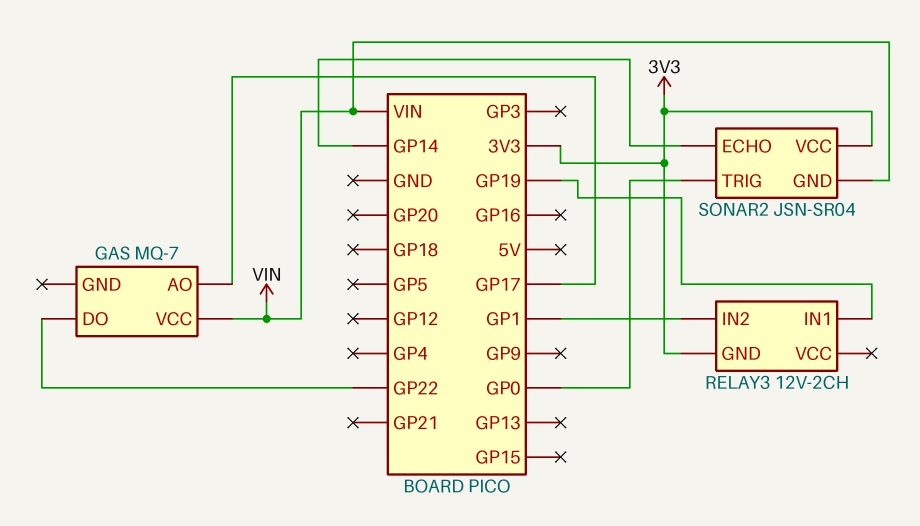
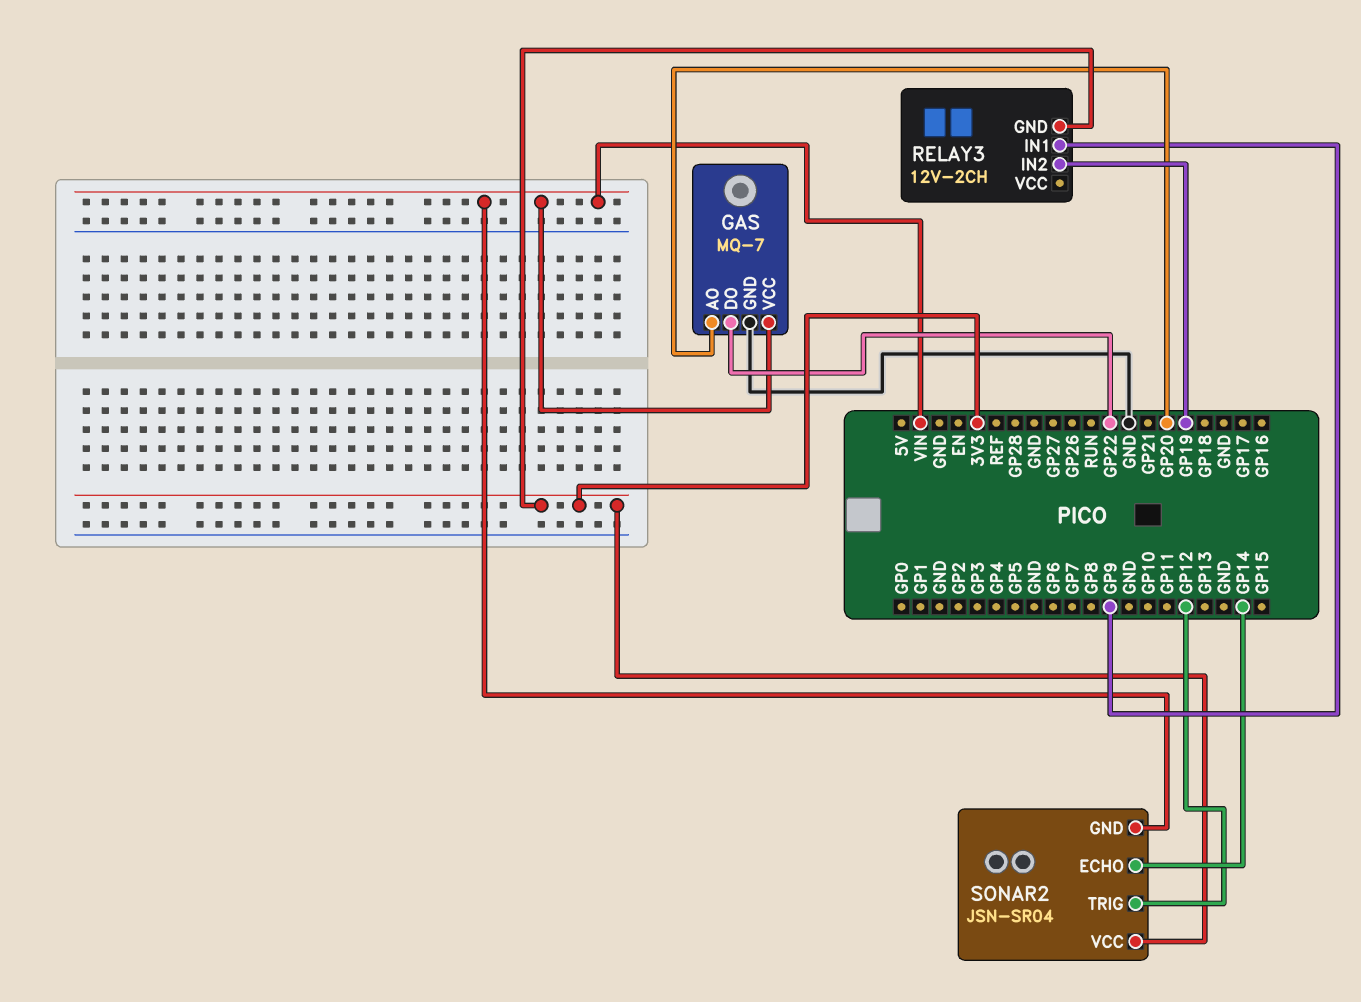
GAS pin AO: GP17 -> GP20
GAS pin GND: none -> GND
RELAY3 pin IN1: GP19 -> GP9
RELAY3 pin IN2: GP1 -> GP19
SONAR2 pin TRIG: GP0 -> GP12

